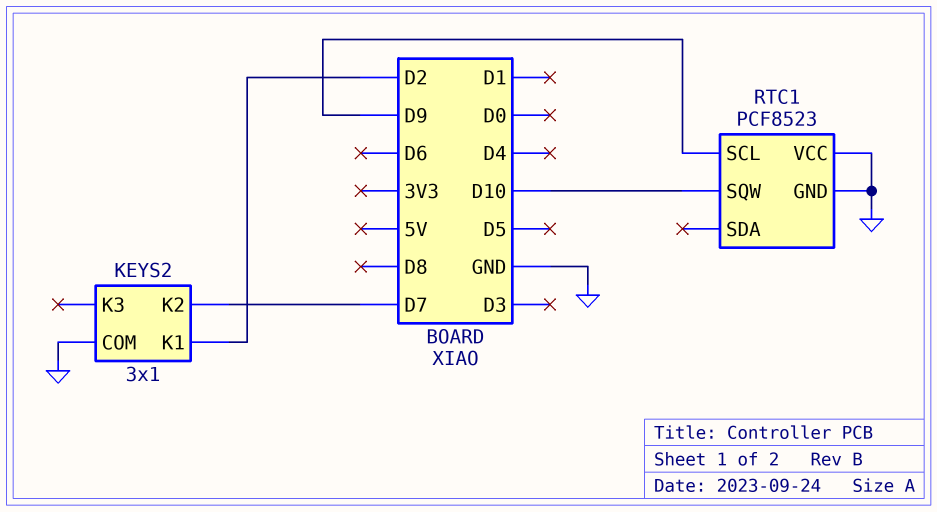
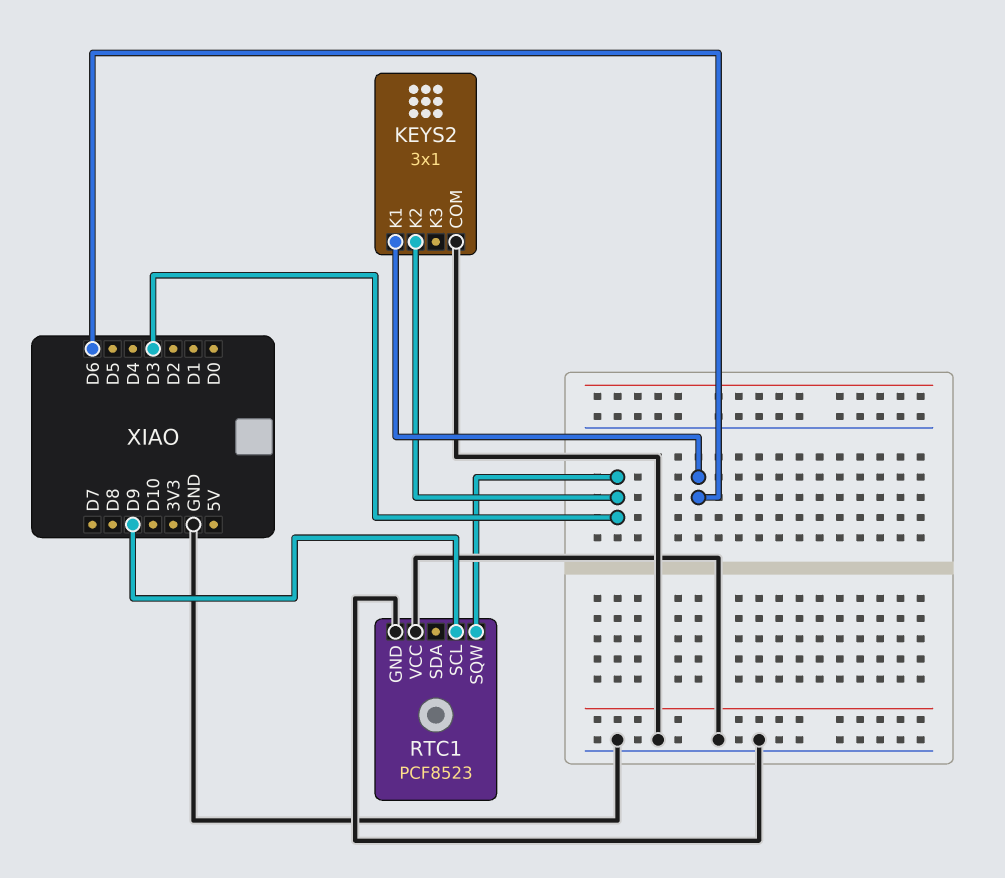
KEYS2 pin K1: D2 -> D6
KEYS2 pin K2: D7 -> D3
RTC1 pin SQW: D10 -> D3

